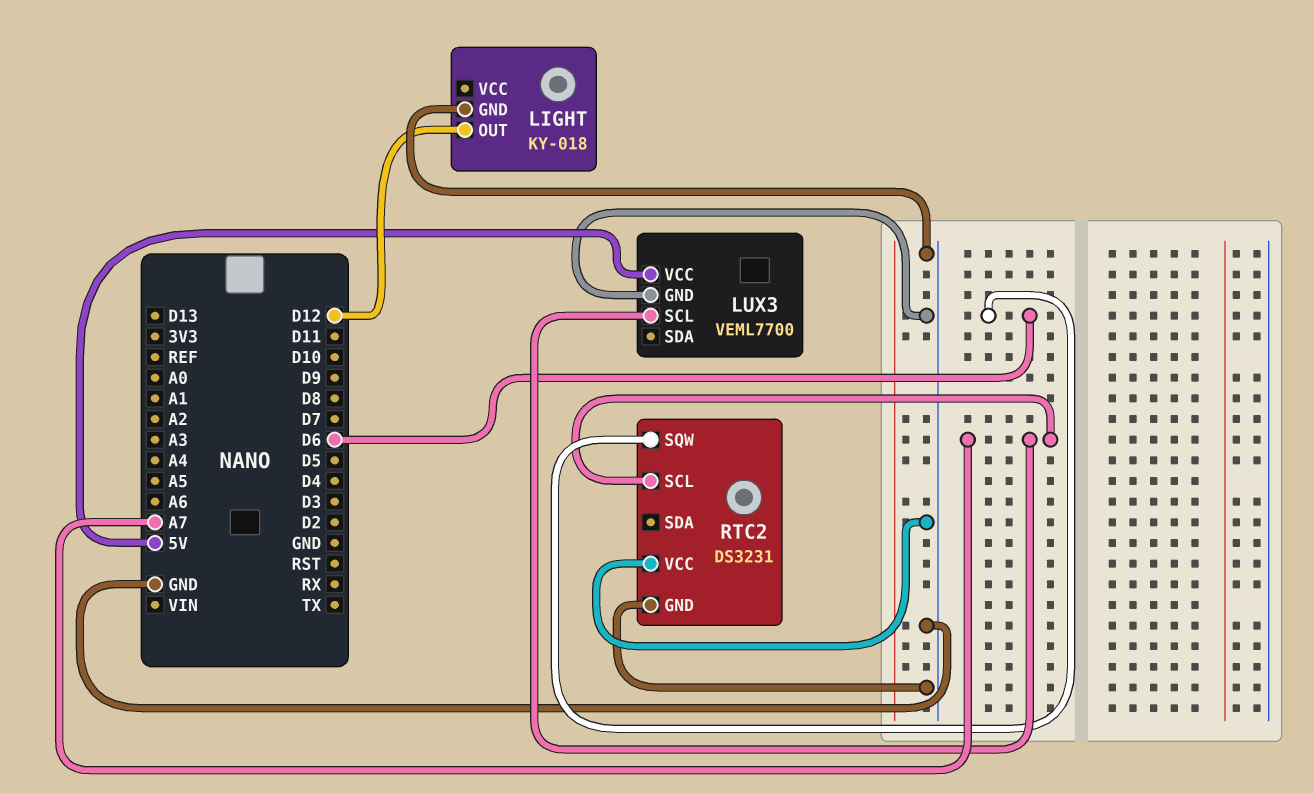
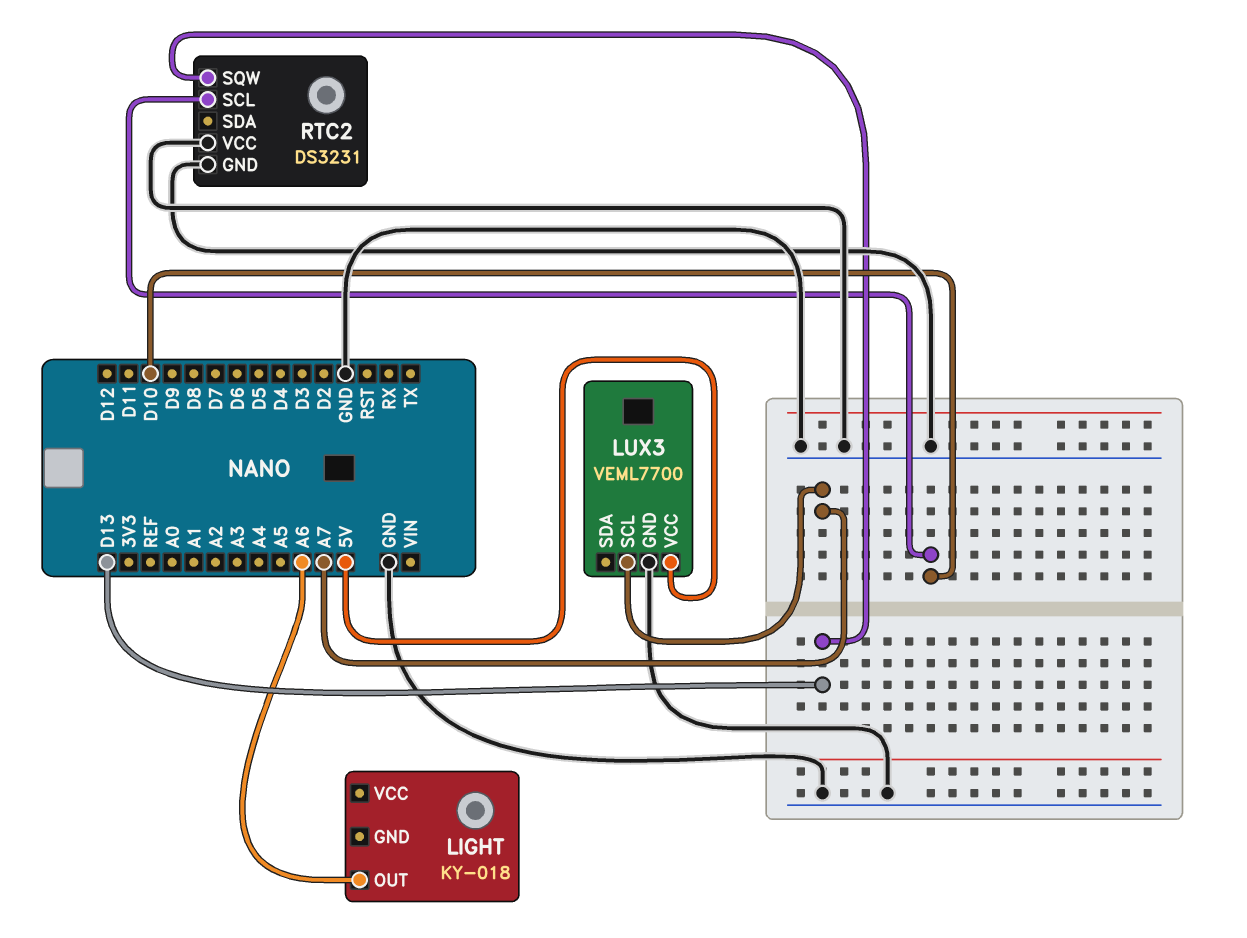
LIGHT pin GND: GND -> none
LIGHT pin OUT: D12 -> A6
RTC2 pin SCL: A7 -> D10
RTC2 pin SQW: D6 -> D13

